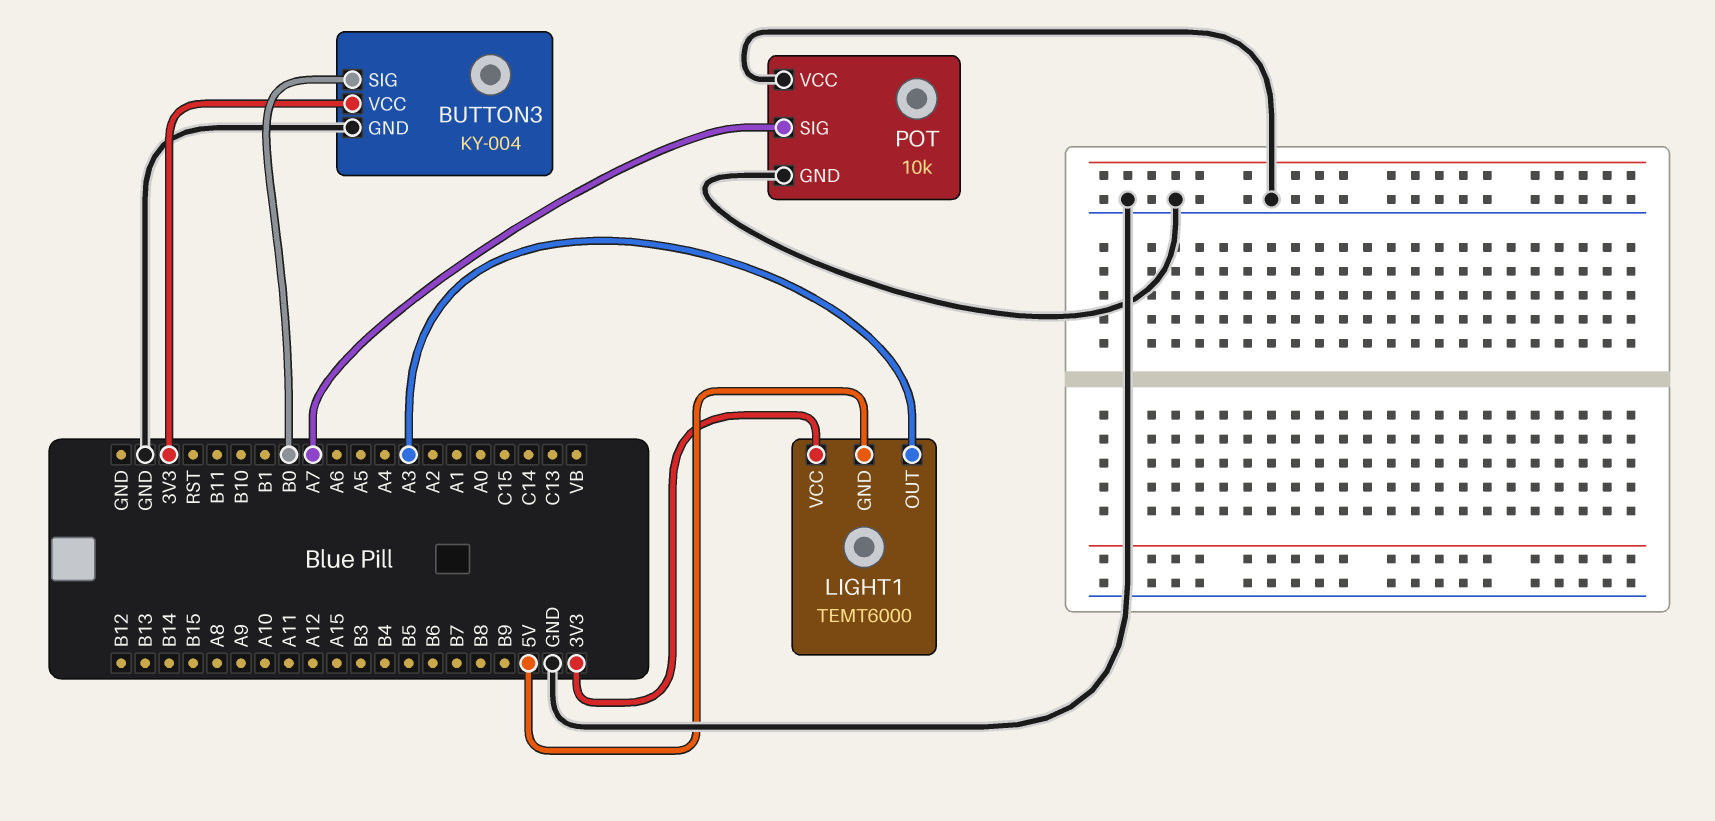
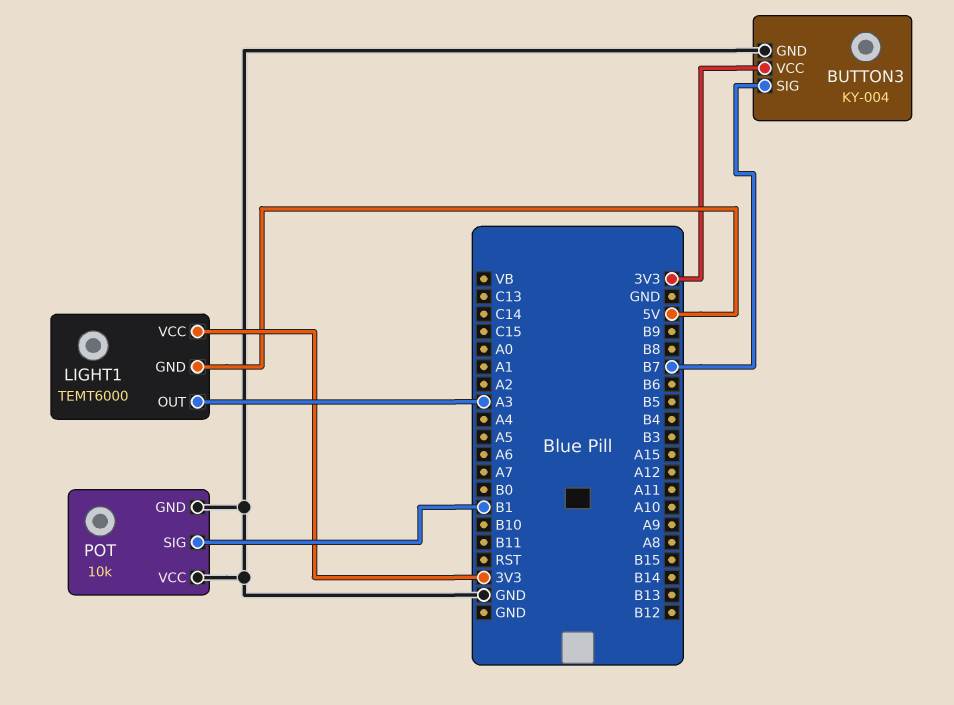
BUTTON3 pin SIG: B0 -> B7
POT pin SIG: A7 -> B1

